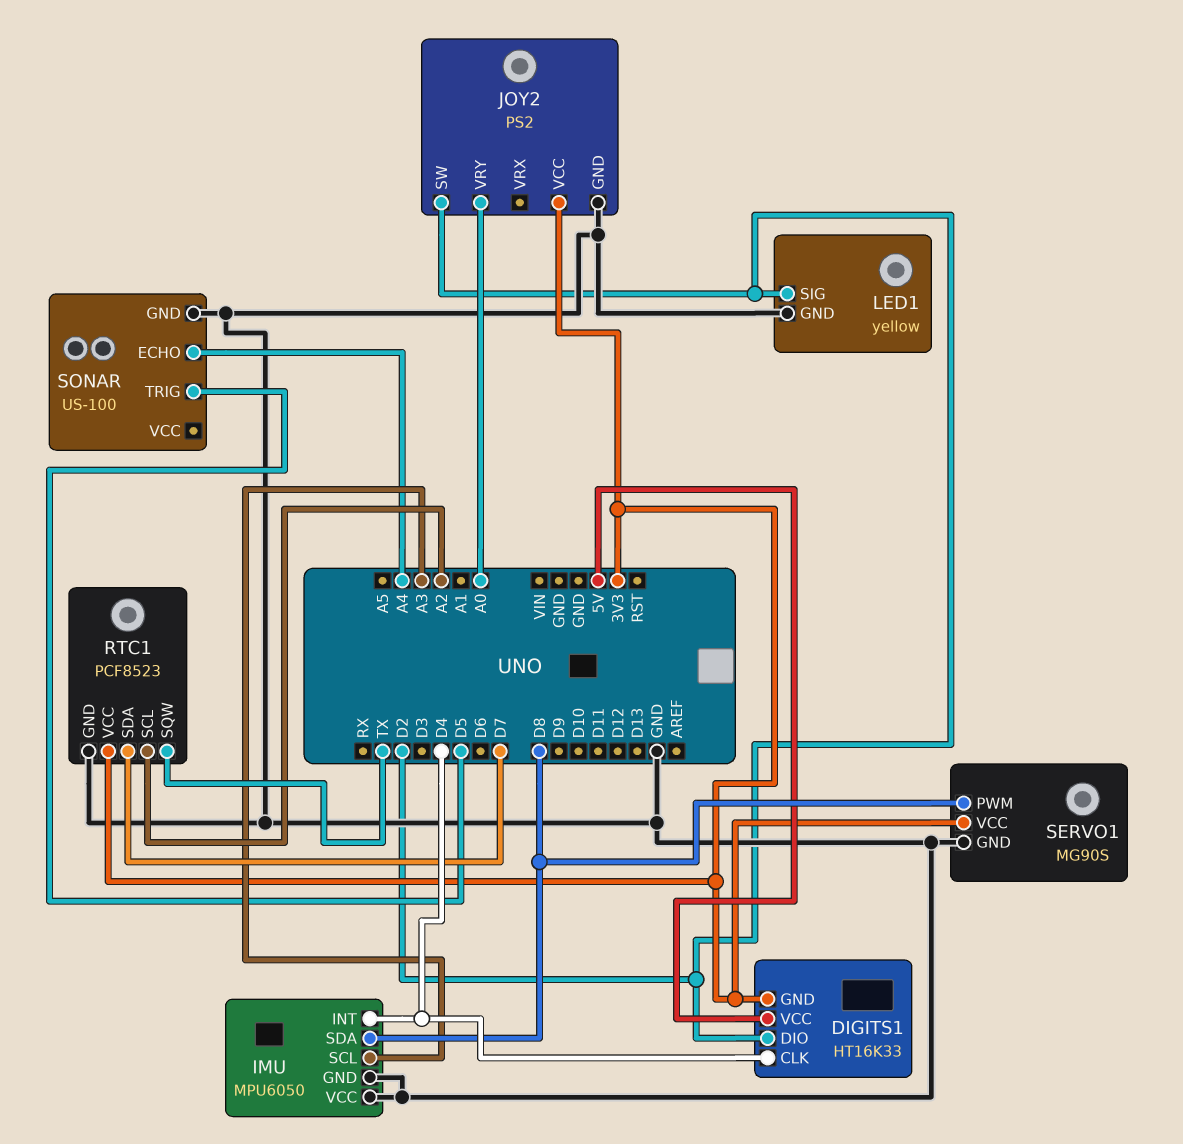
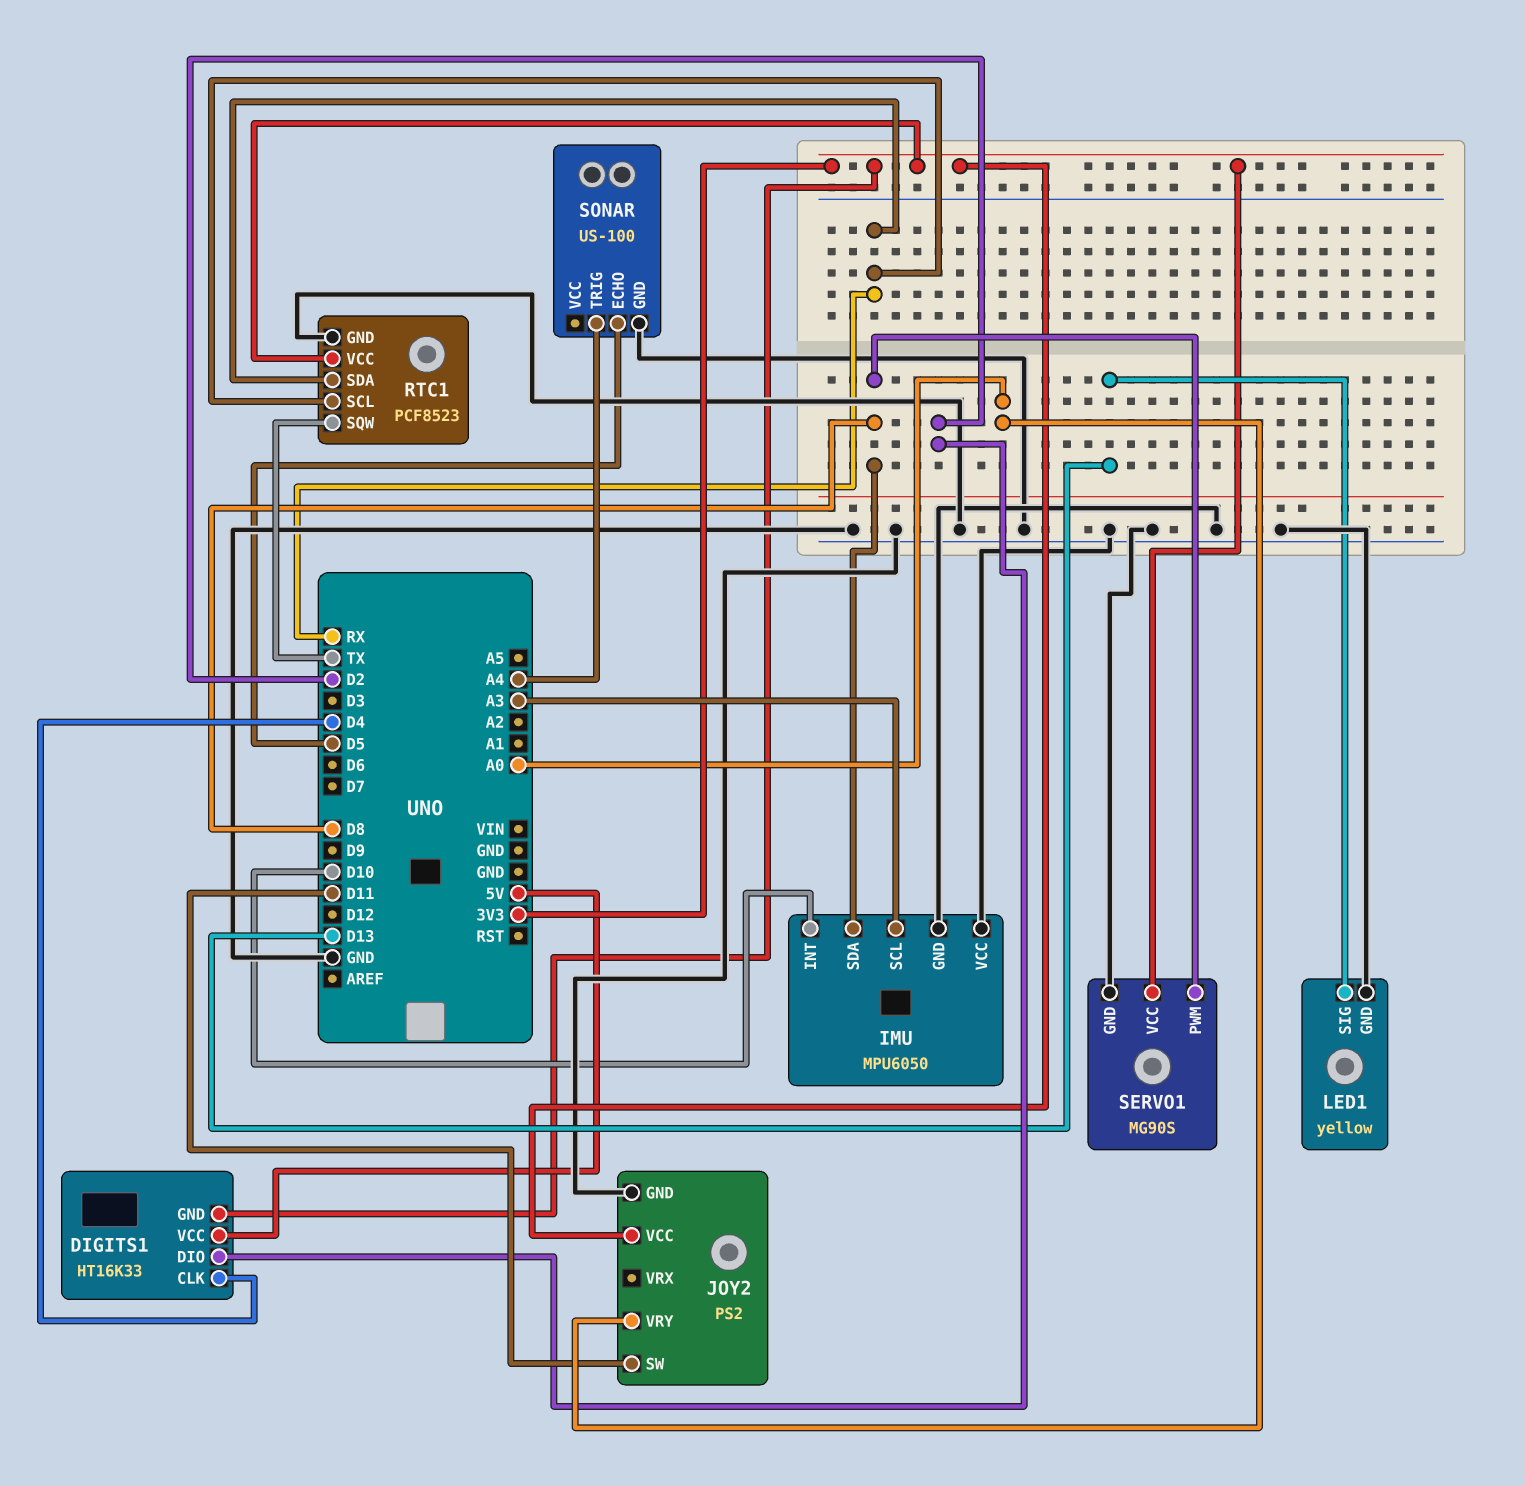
IMU pin INT: D4 -> D10
JOY2 pin SW: D2 -> D11
LED1 pin SIG: D2 -> D13
RTC1 pin SCL: A2 -> RX
RTC1 pin SDA: D7 -> RX
SONAR pin ECHO: A4 -> D5
SONAR pin TRIG: D5 -> A4

